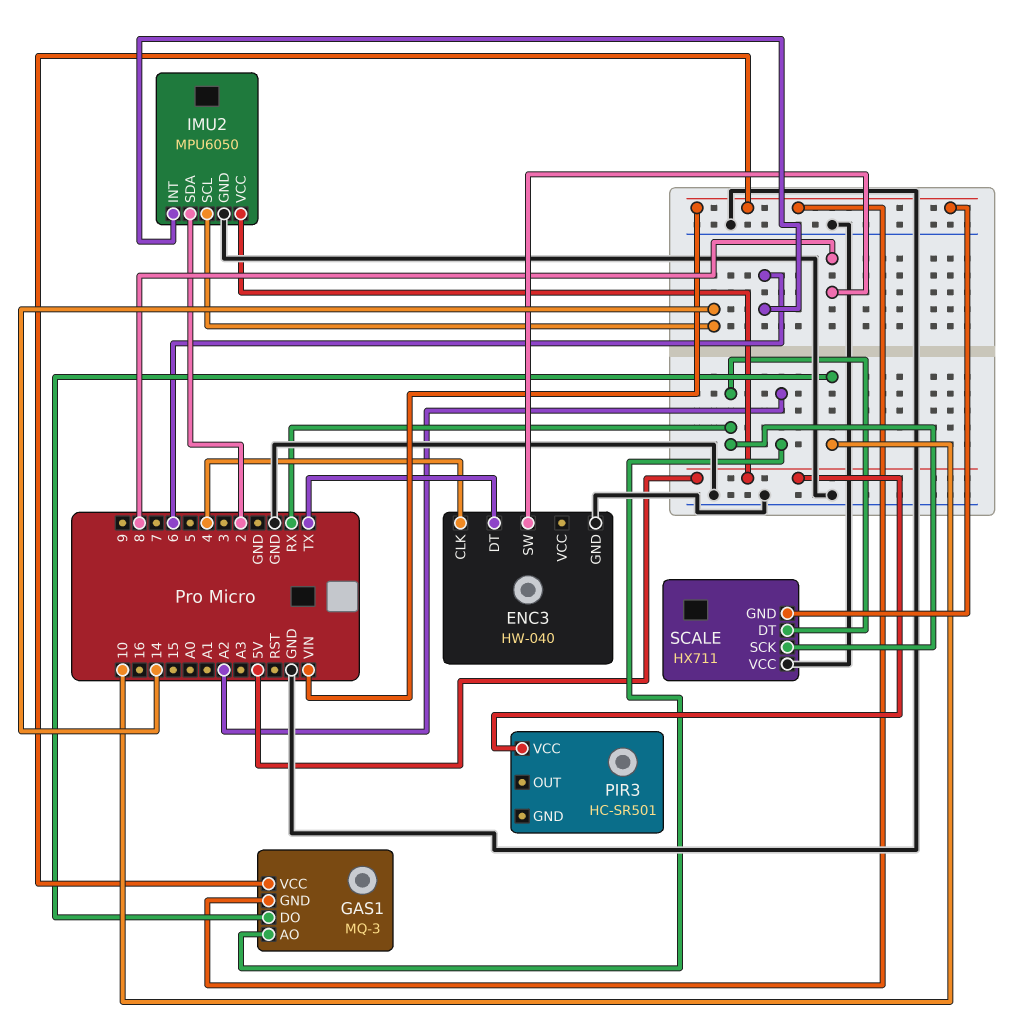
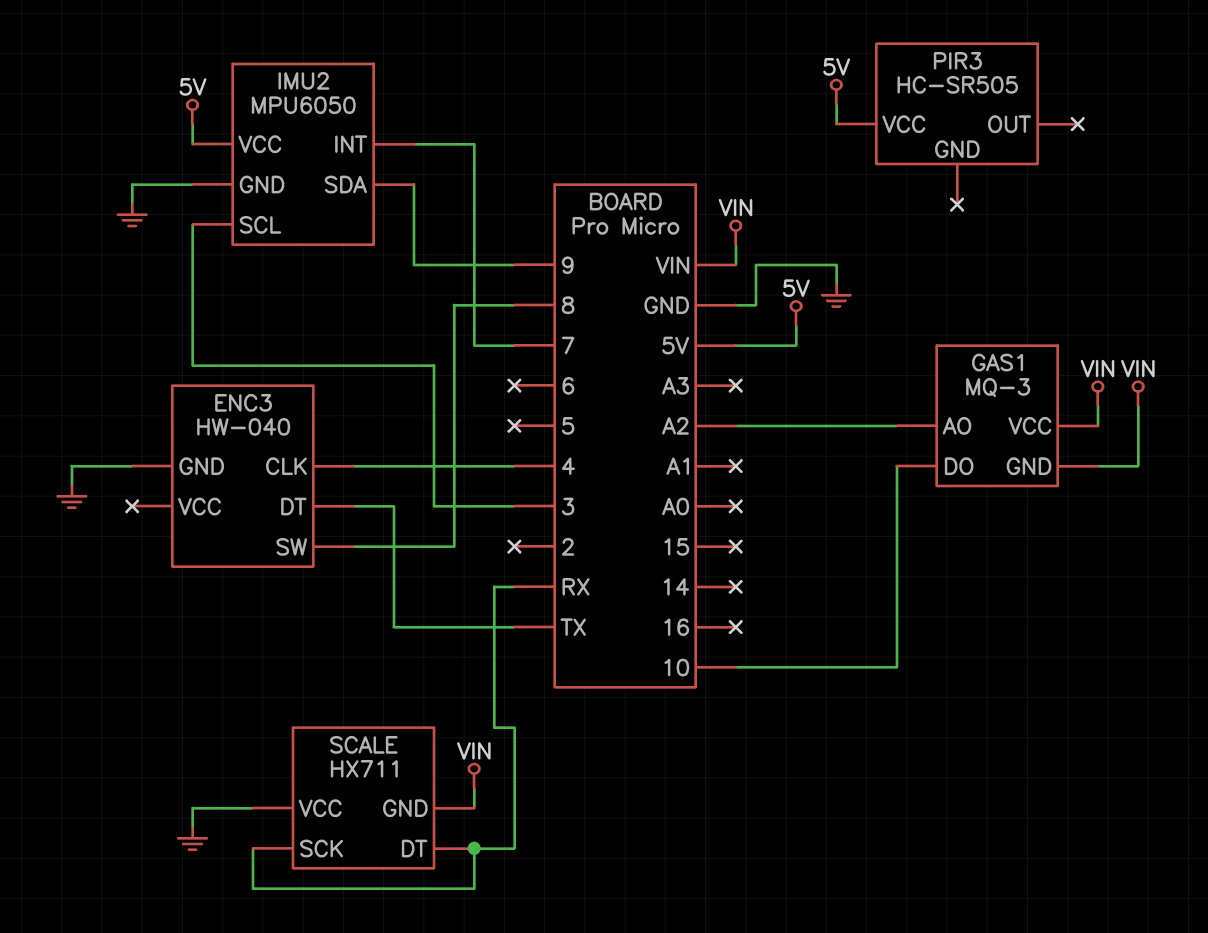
IMU2 pin INT: 6 -> 7
IMU2 pin SCL: 14 -> 3
IMU2 pin SDA: 2 -> 9
PIR3: HC-SR501 -> HC-SR505

